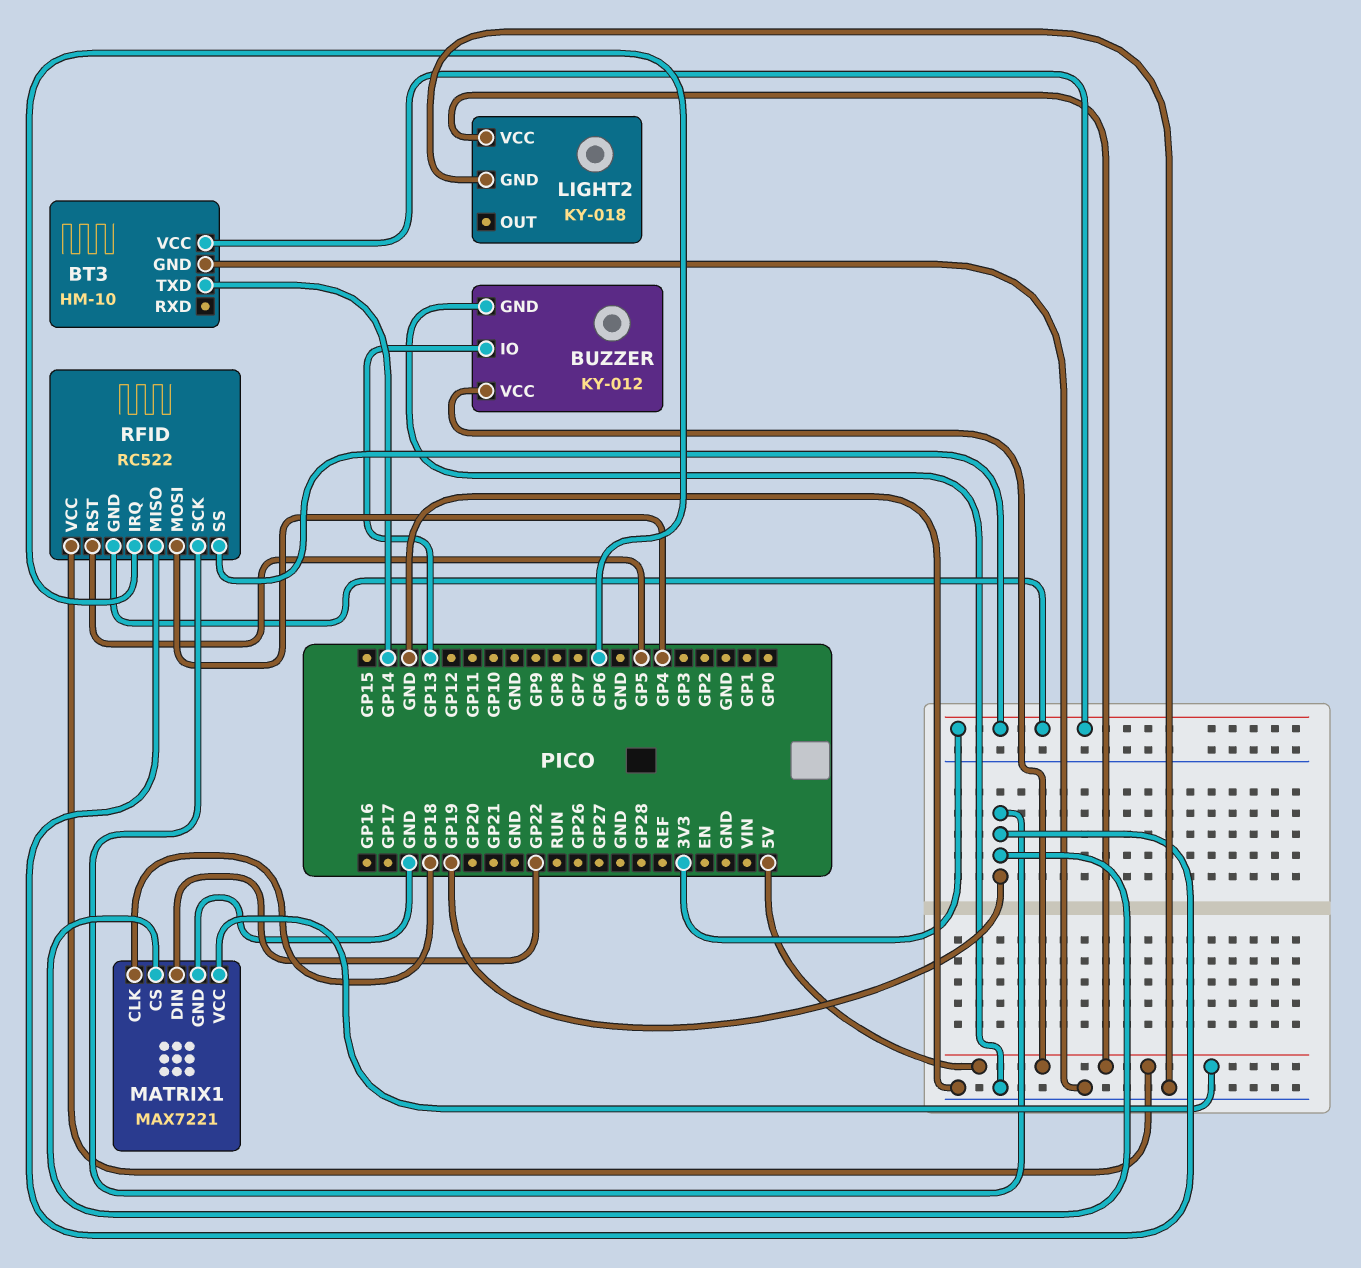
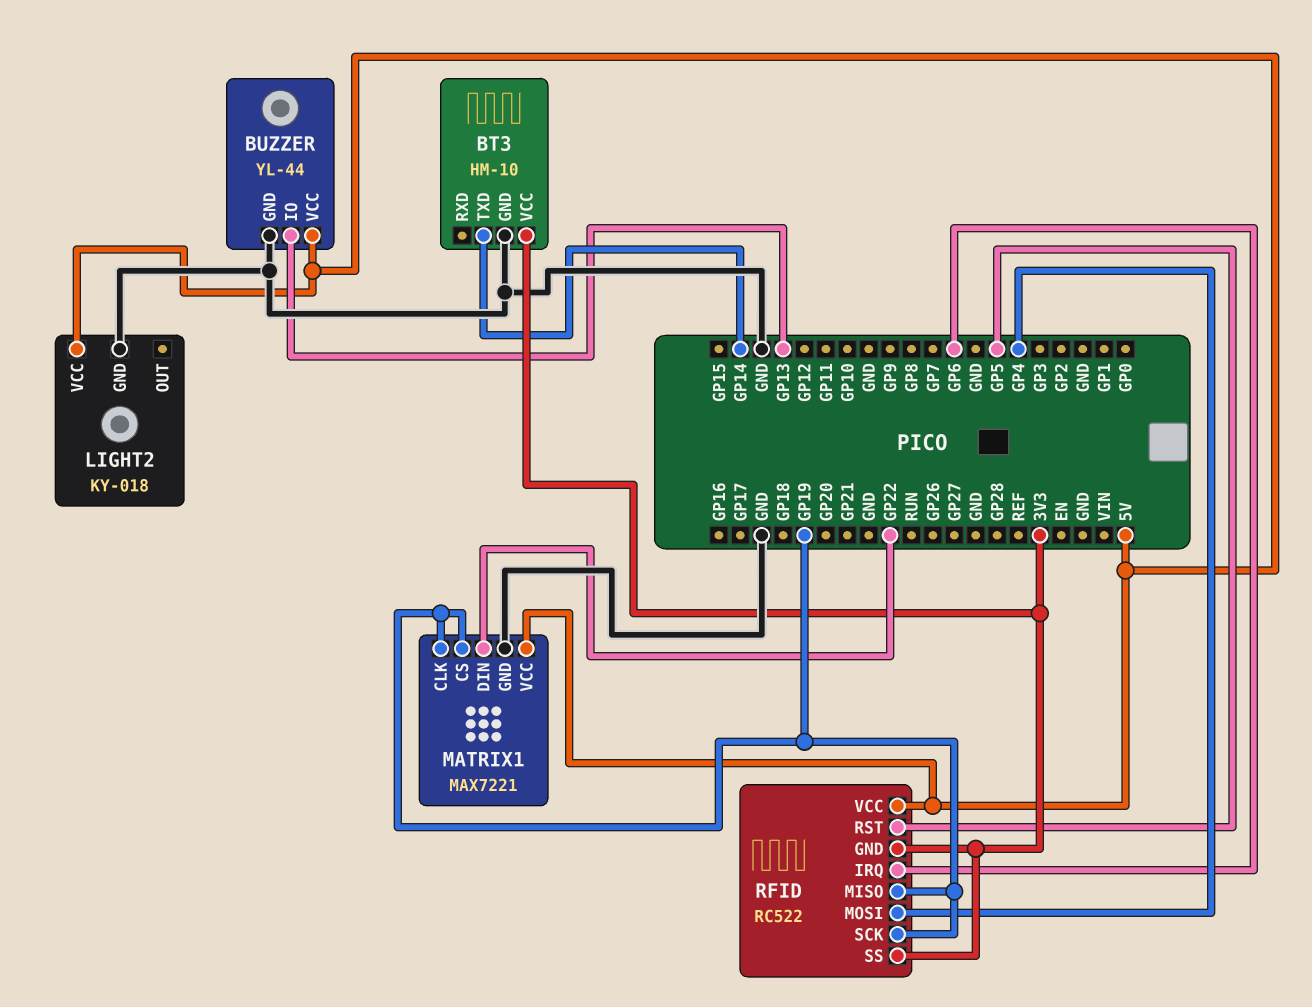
BUZZER: KY-012 -> YL-44
MATRIX1 pin CLK: GP18 -> GP19

